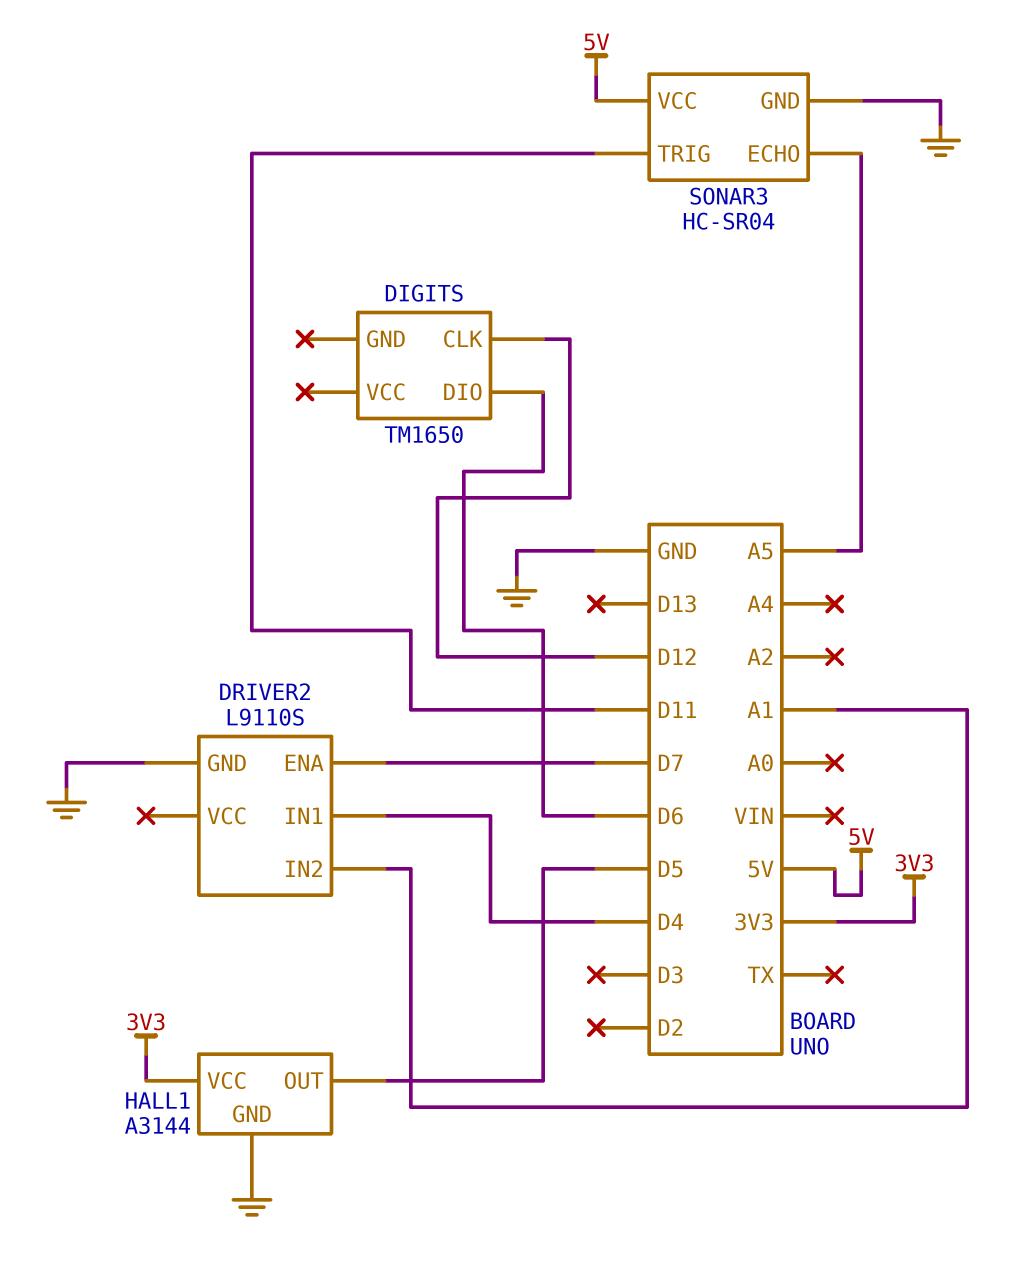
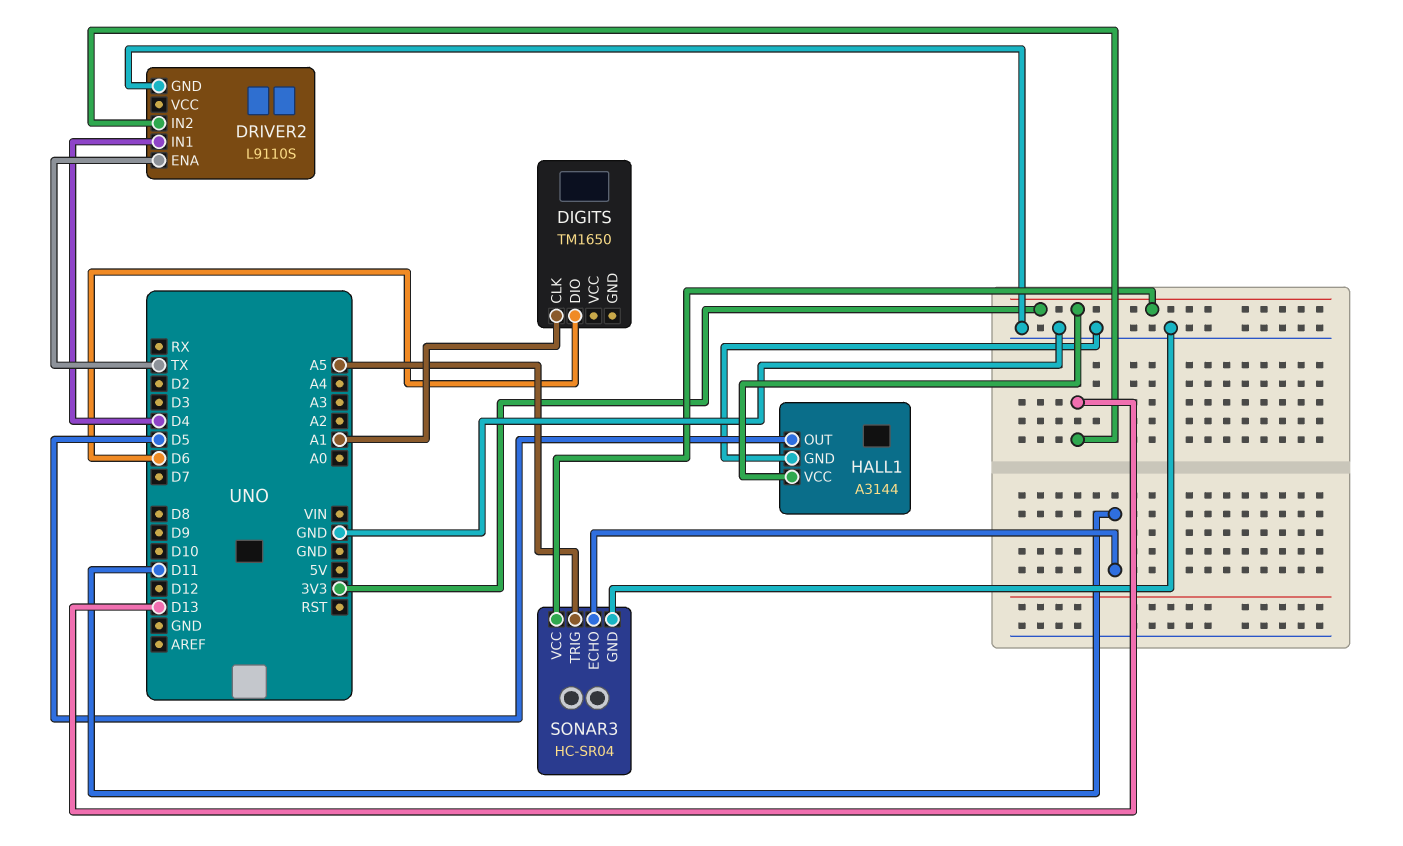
DIGITS pin CLK: D12 -> A1
DRIVER2 pin ENA: D7 -> TX
DRIVER2 pin IN2: A1 -> D13
SONAR3 pin ECHO: A5 -> D11
SONAR3 pin TRIG: D11 -> A5
SONAR3 pin VCC: 5V -> 3V3

